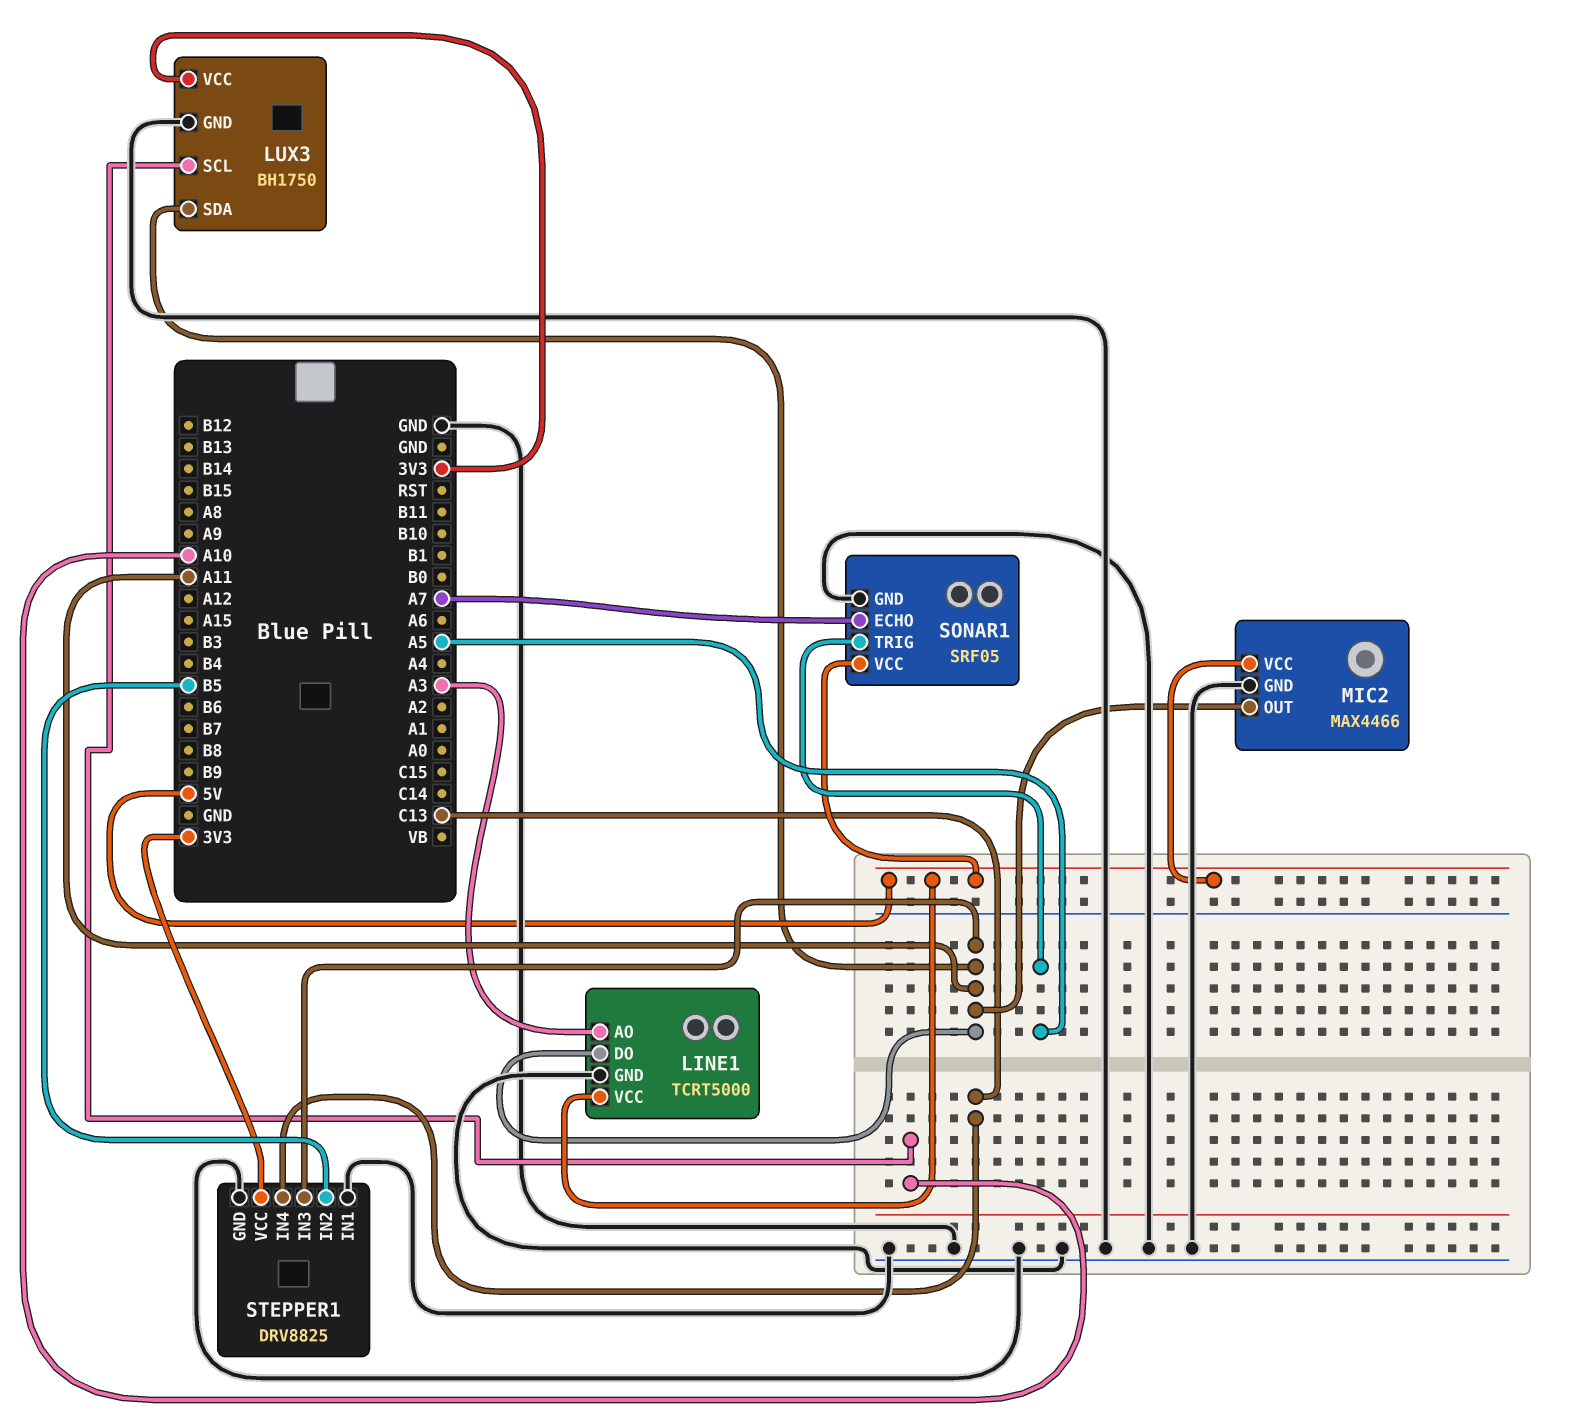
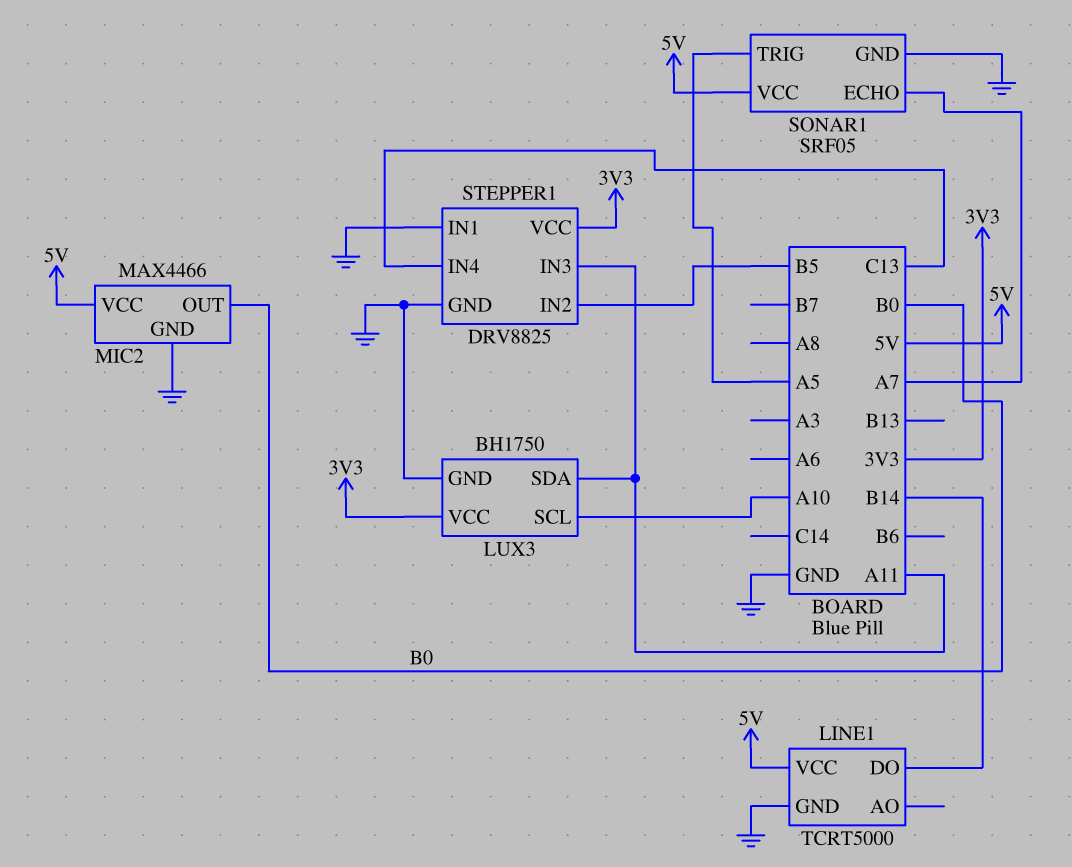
LINE1 pin AO: A3 -> none
LINE1 pin DO: A11 -> B14
MIC2 pin OUT: A11 -> B0

